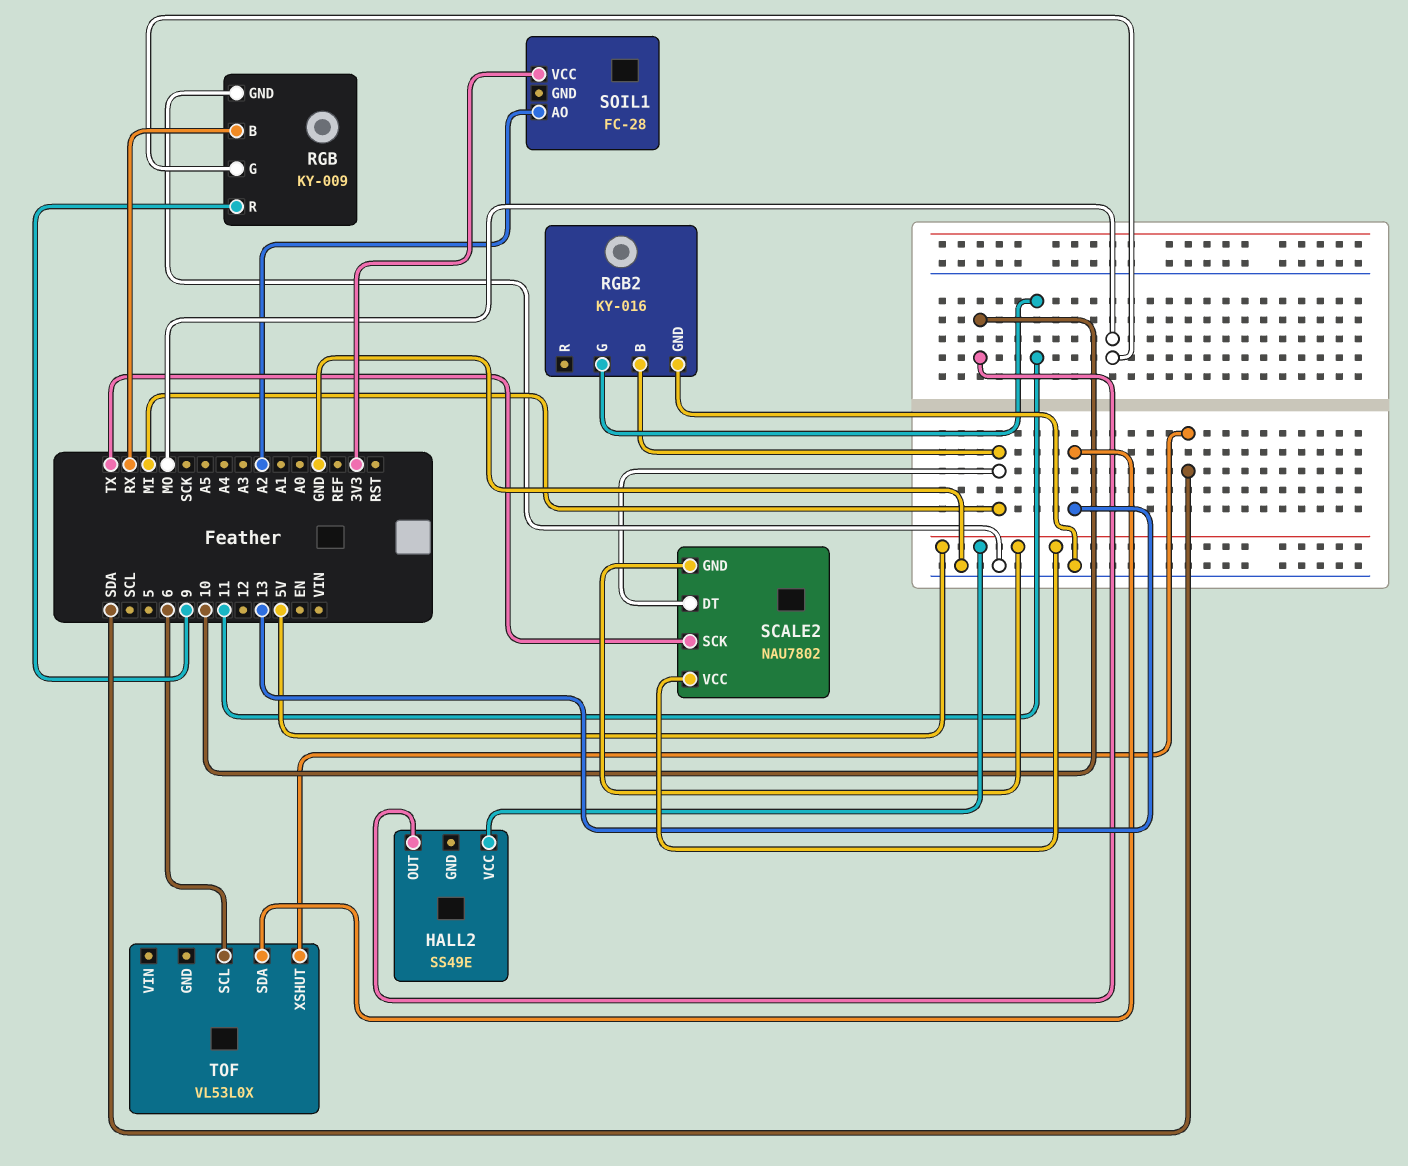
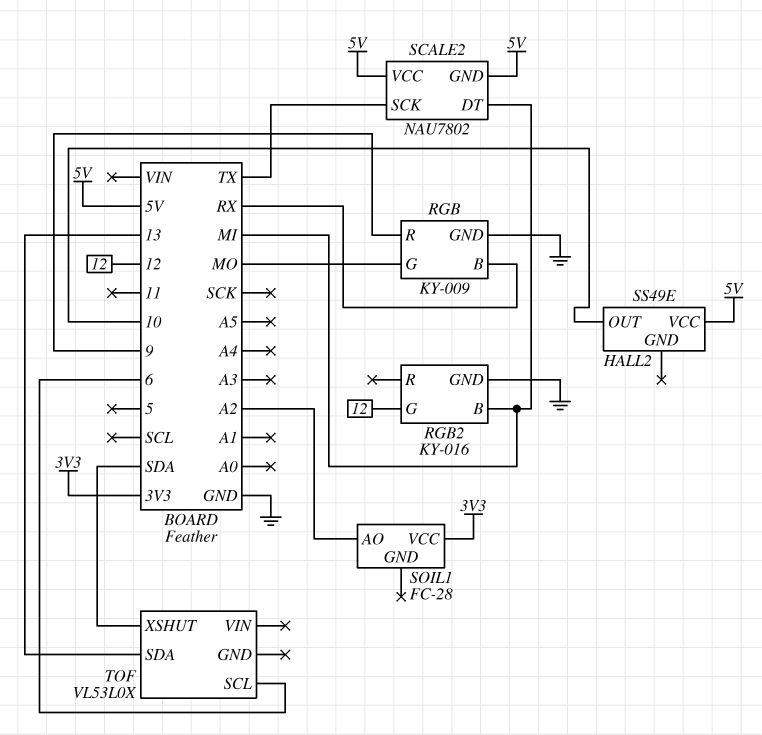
RGB2 pin G: 11 -> 12

